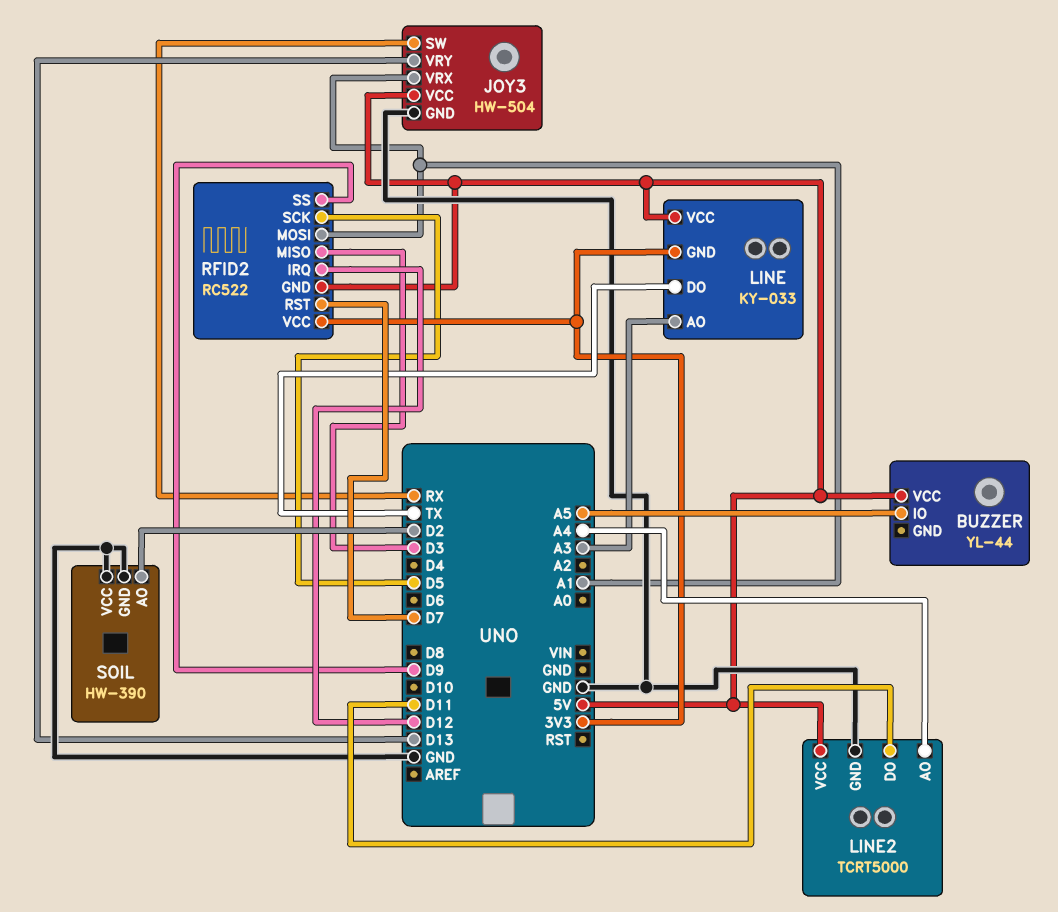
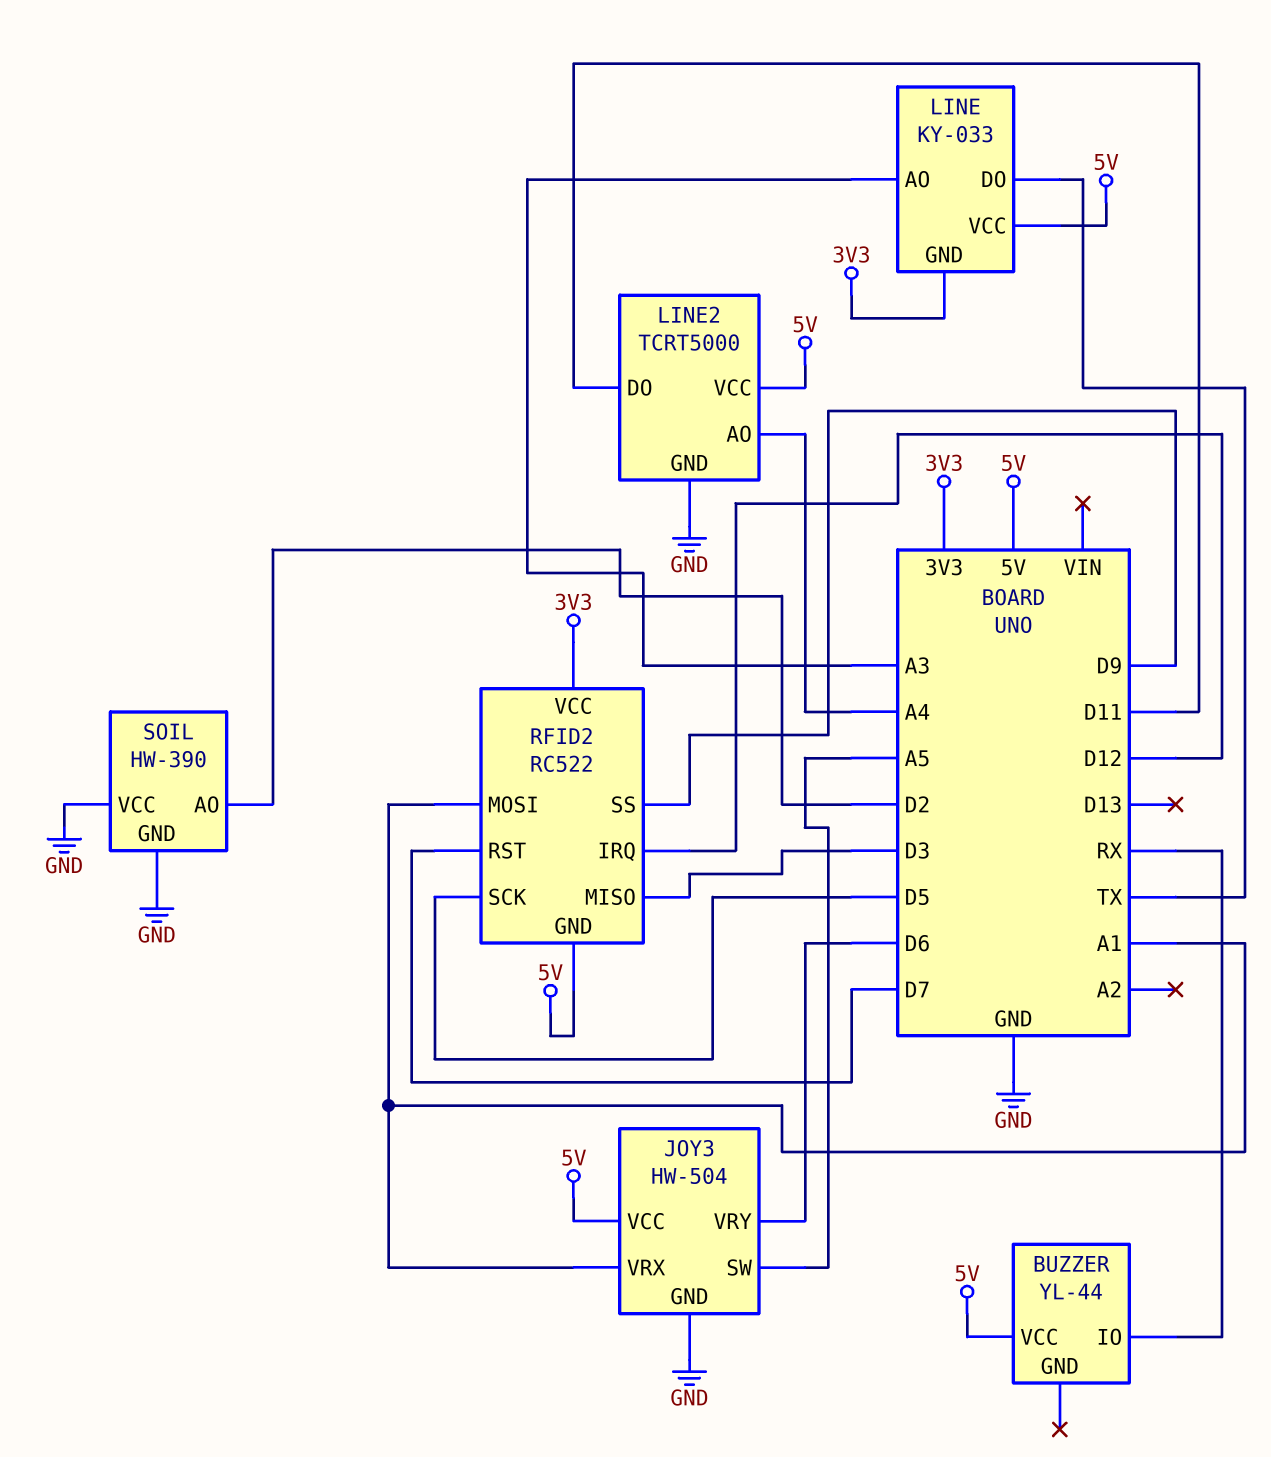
BUZZER pin IO: A5 -> RX
JOY3 pin SW: RX -> A5
JOY3 pin VRY: D13 -> D6

